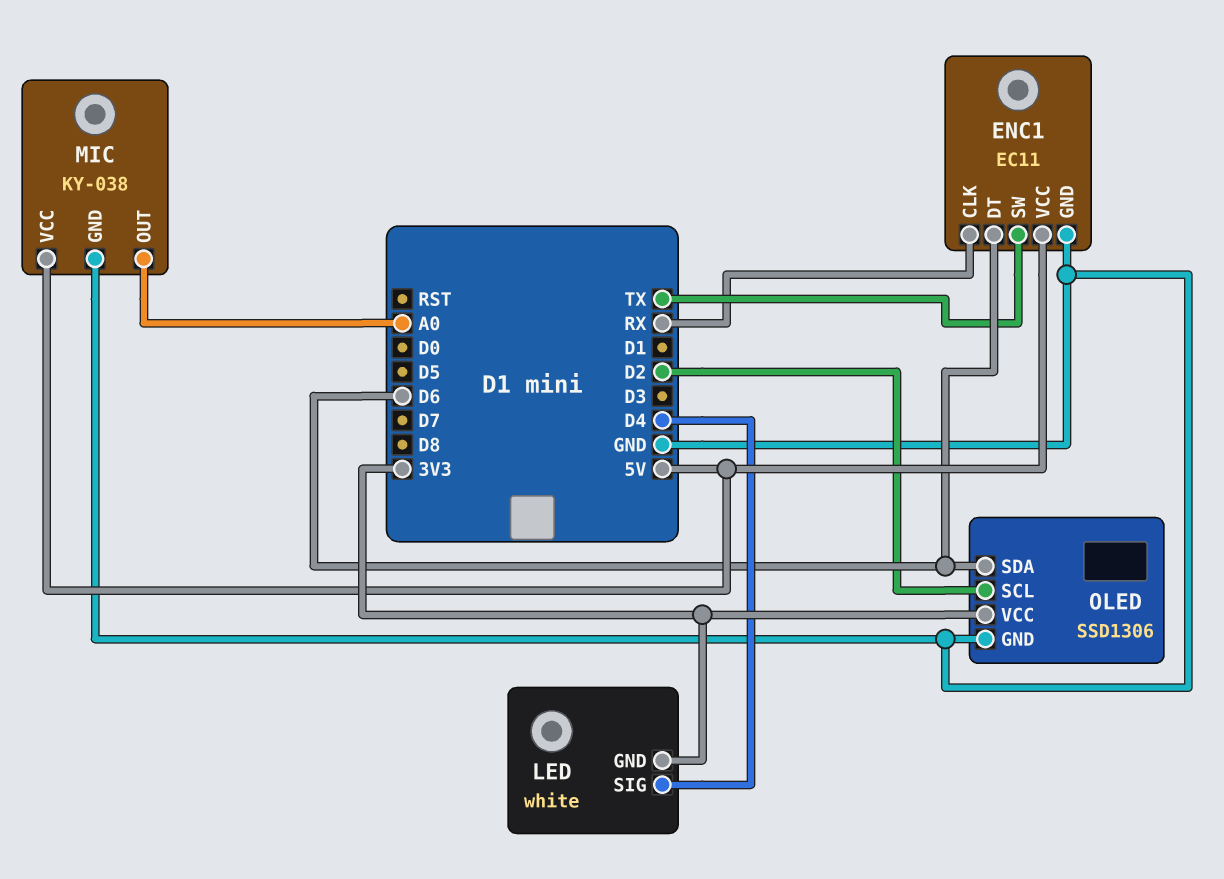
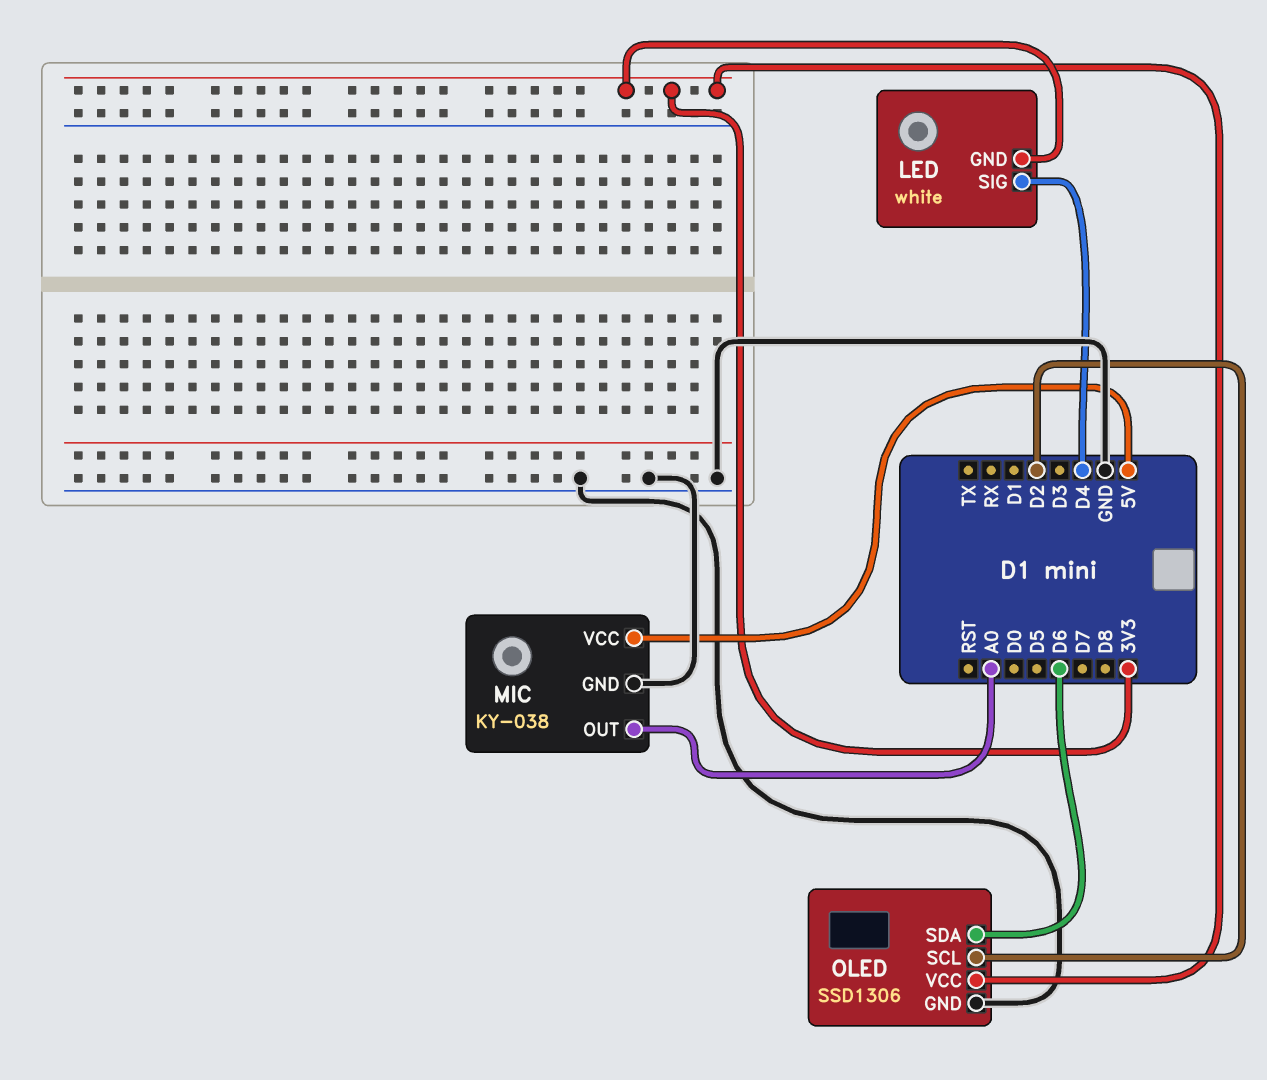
ENC1: EC11 -> none
ENC1 pin CLK: RX -> none
ENC1 pin DT: D6 -> none
ENC1 pin GND: GND -> none
ENC1 pin SW: TX -> none
ENC1 pin VCC: 5V -> none

